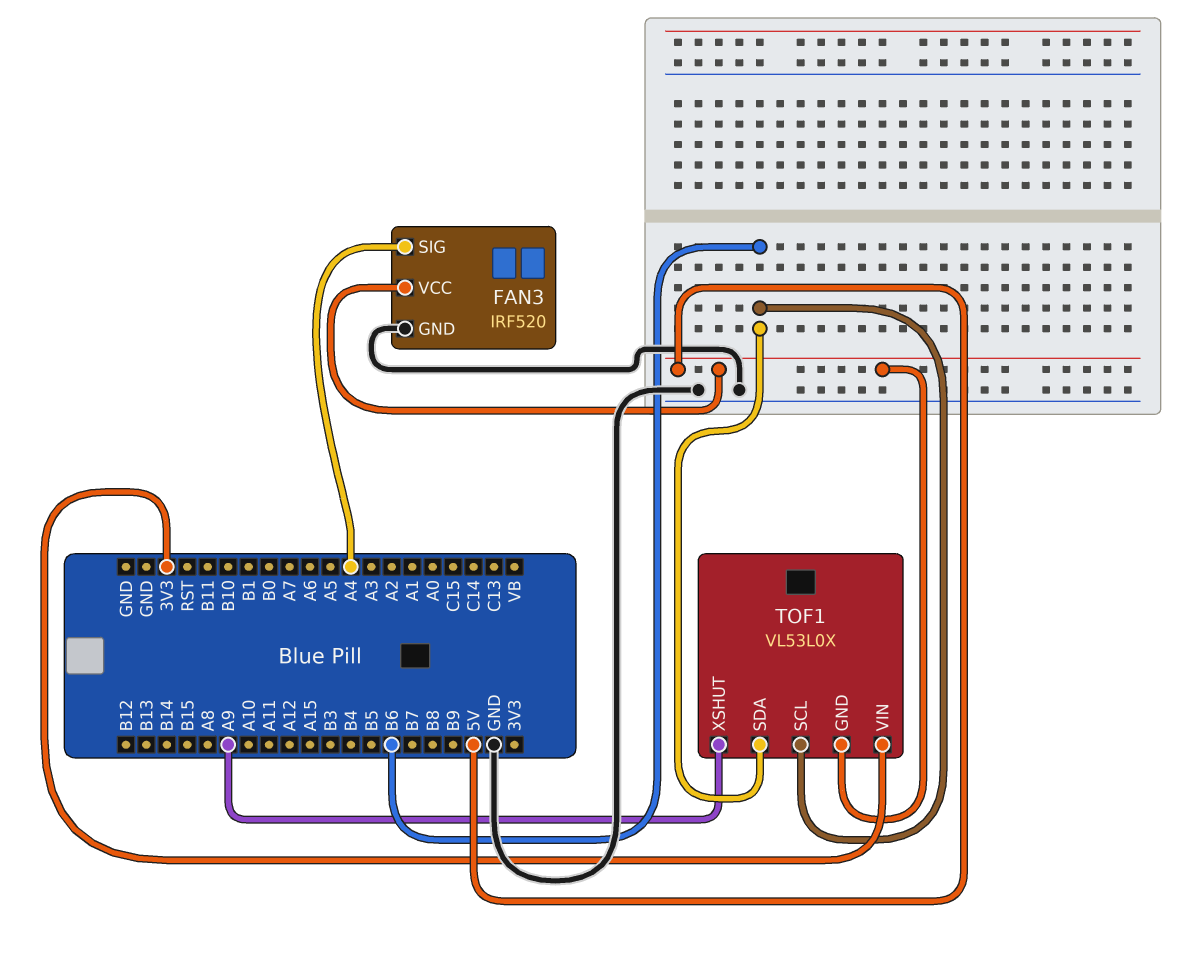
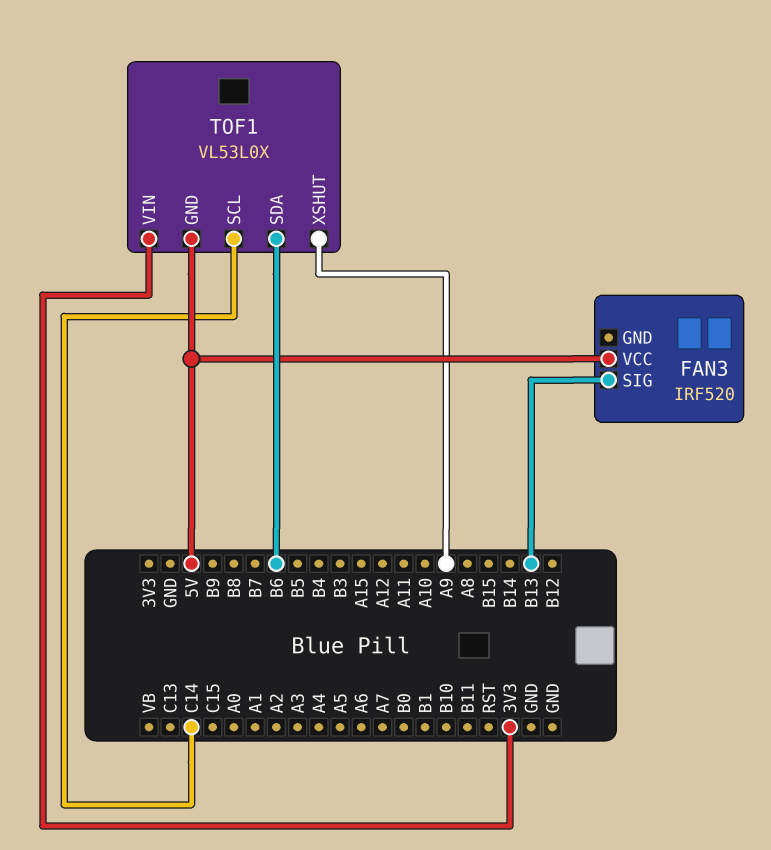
FAN3 pin GND: GND -> none
FAN3 pin SIG: A4 -> B13
TOF1 pin SCL: B6 -> C14

